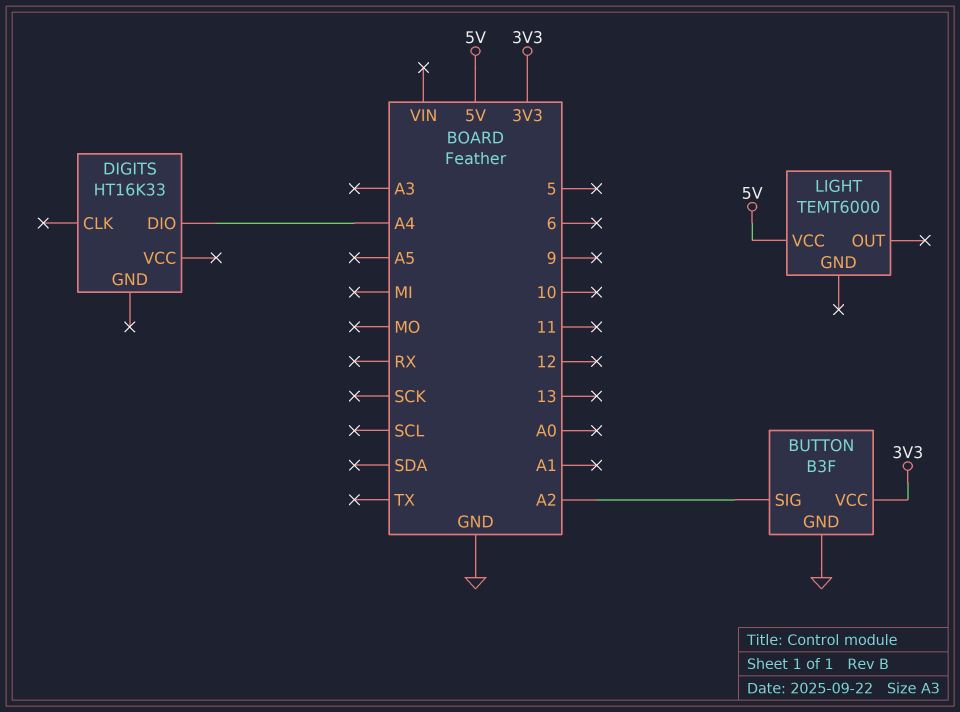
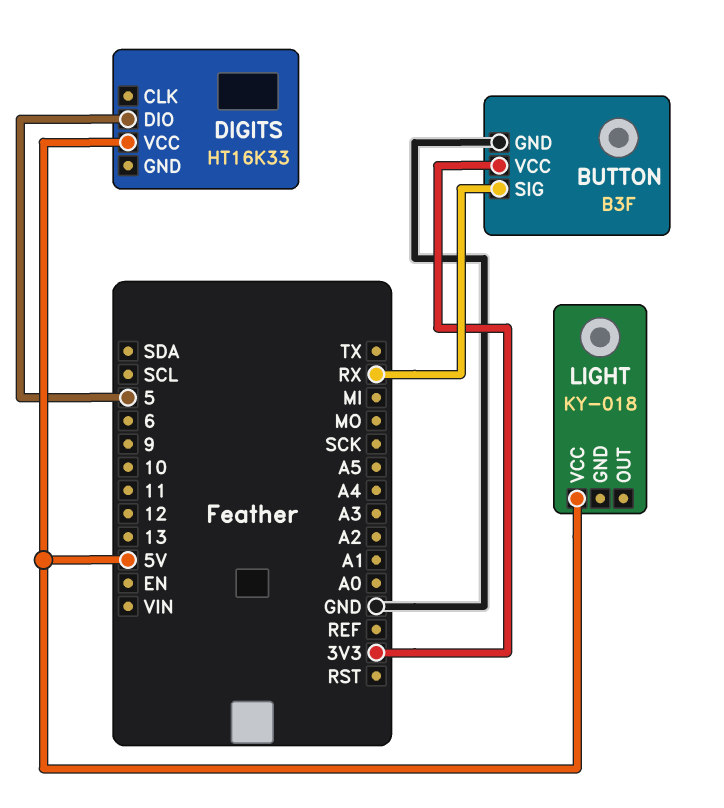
BUTTON pin SIG: A2 -> RX
DIGITS pin DIO: A4 -> 5
DIGITS pin VCC: none -> 5V
LIGHT: TEMT6000 -> KY-018

